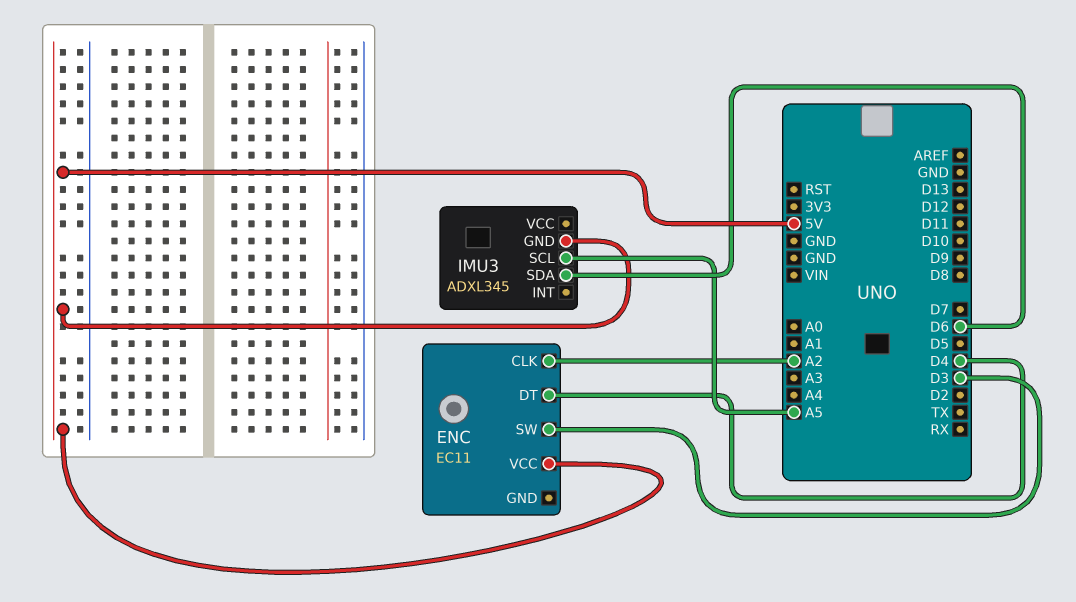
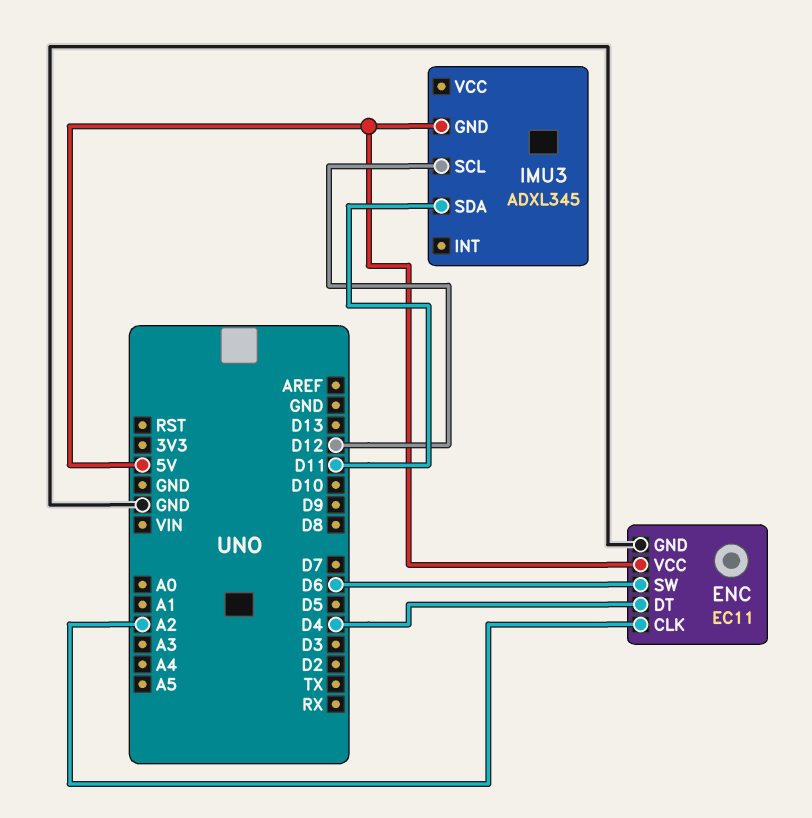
ENC pin GND: none -> GND
ENC pin SW: D3 -> D6
IMU3 pin SCL: A5 -> D12
IMU3 pin SDA: D6 -> D11

